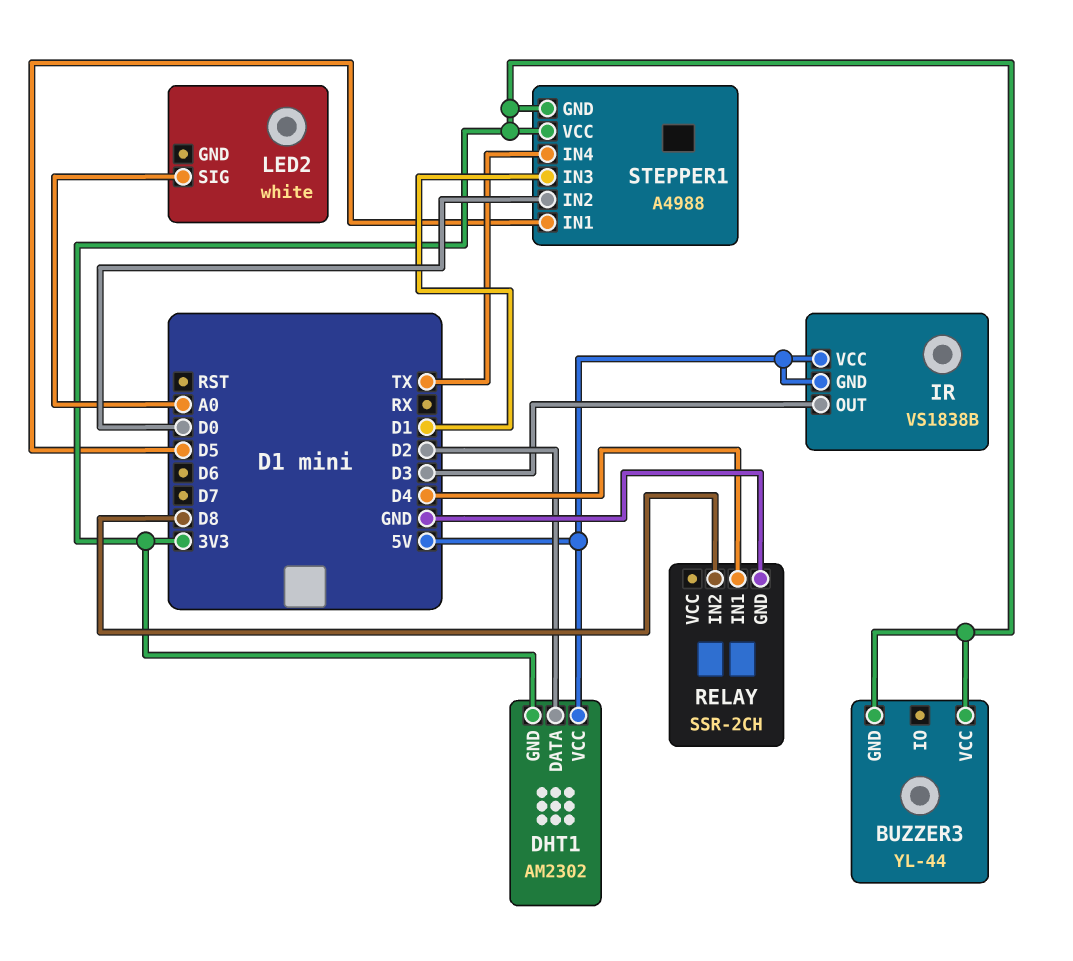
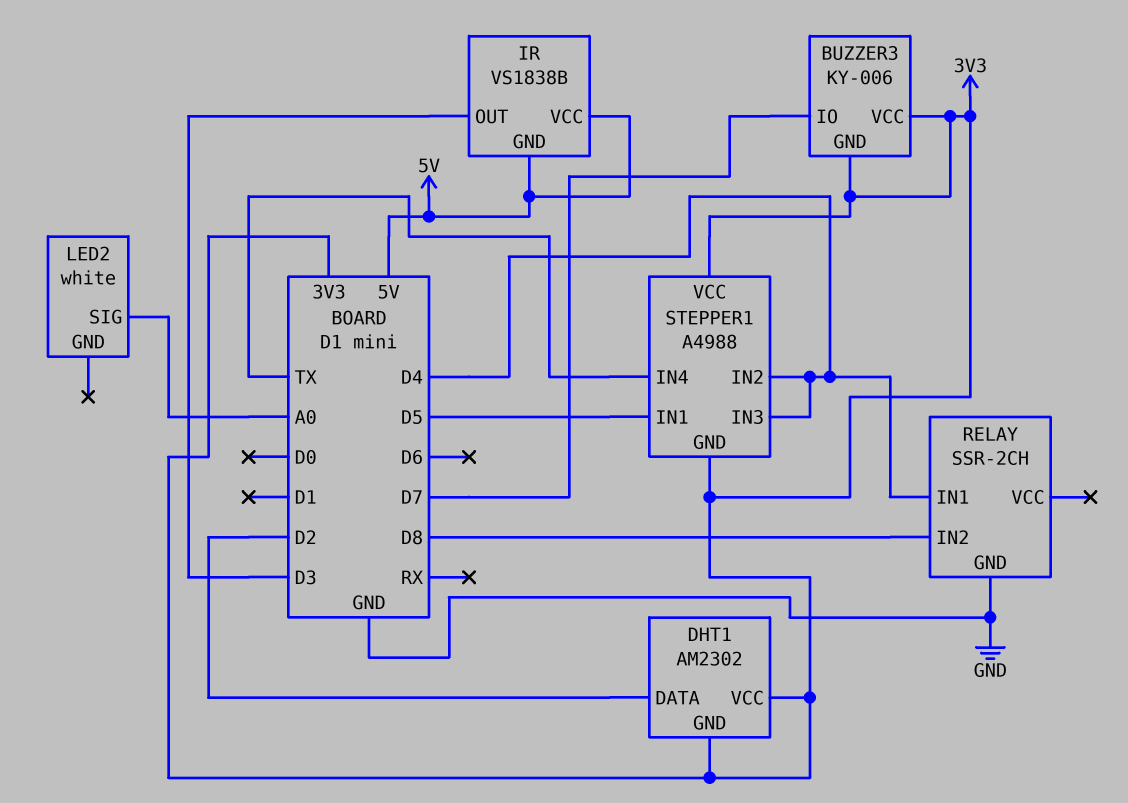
BUZZER3: YL-44 -> KY-006
BUZZER3 pin IO: none -> D7
DHT1 pin VCC: 5V -> 3V3
STEPPER1 pin IN2: D0 -> D4
STEPPER1 pin IN3: D1 -> D4

